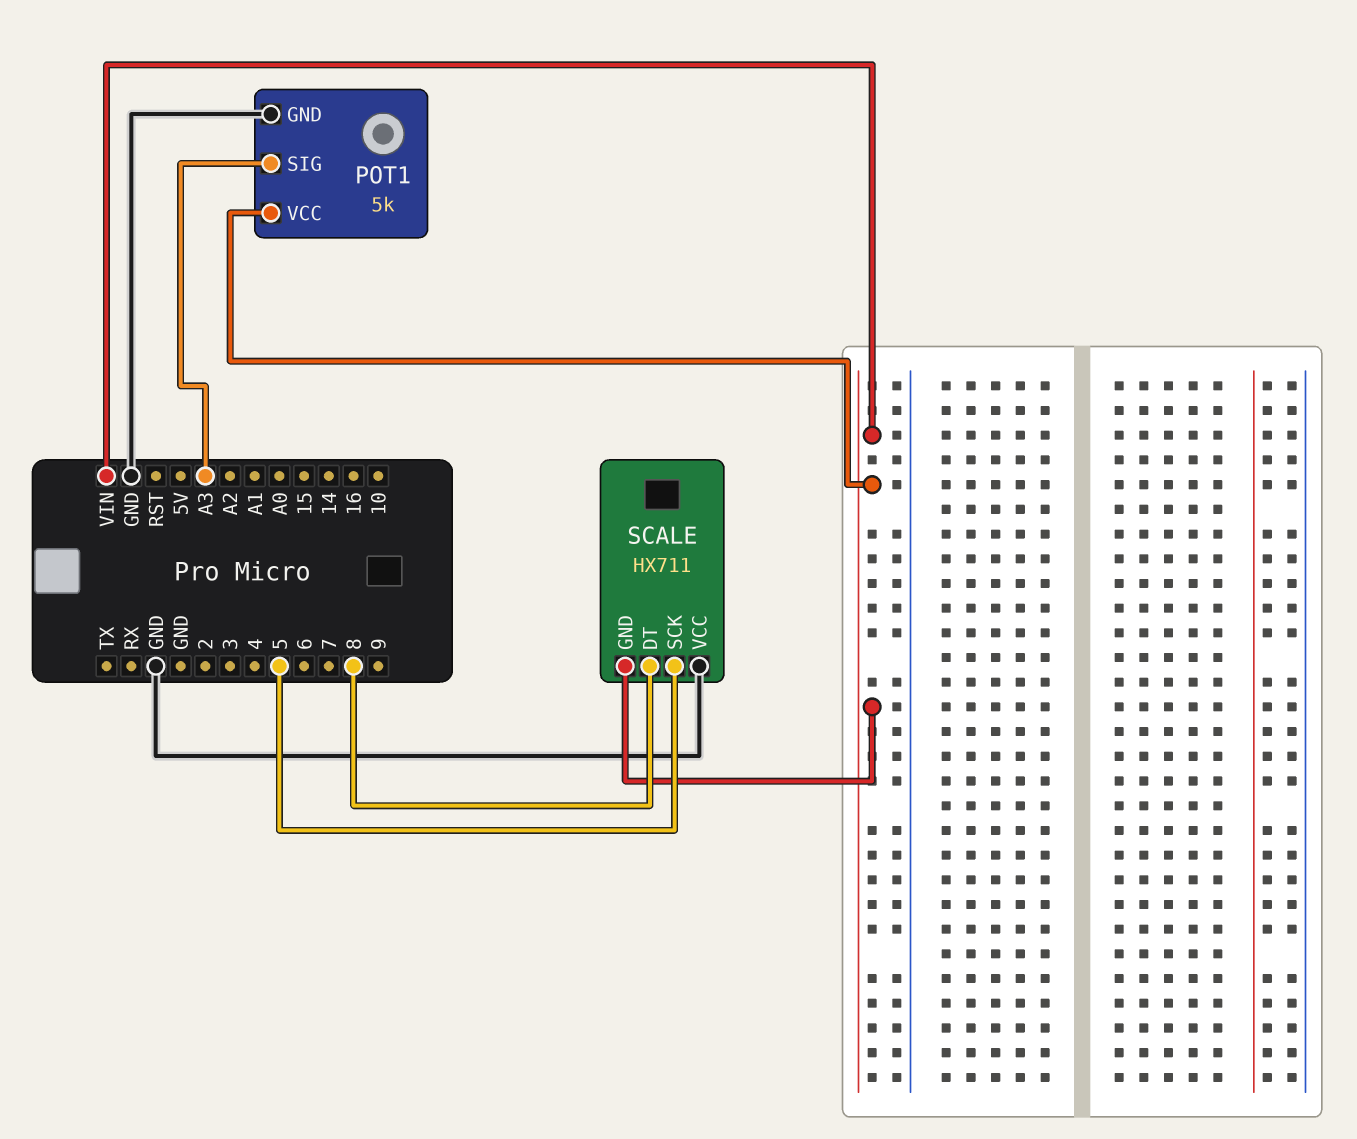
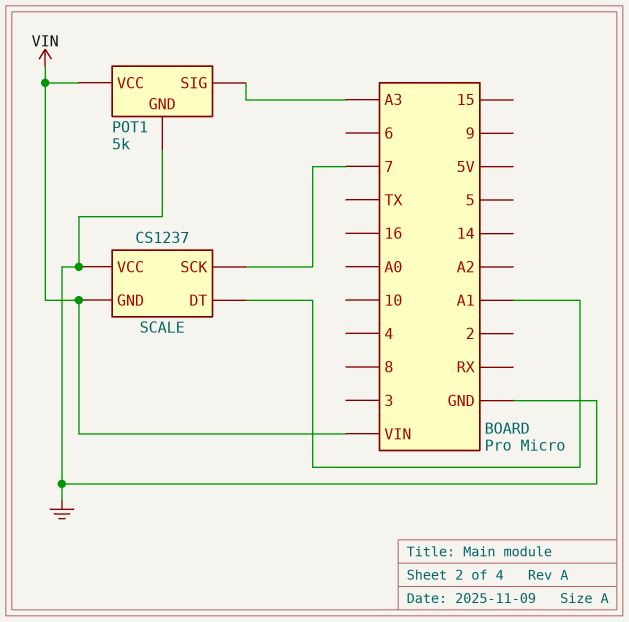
SCALE: HX711 -> CS1237
SCALE pin DT: 8 -> A1
SCALE pin SCK: 5 -> 7

